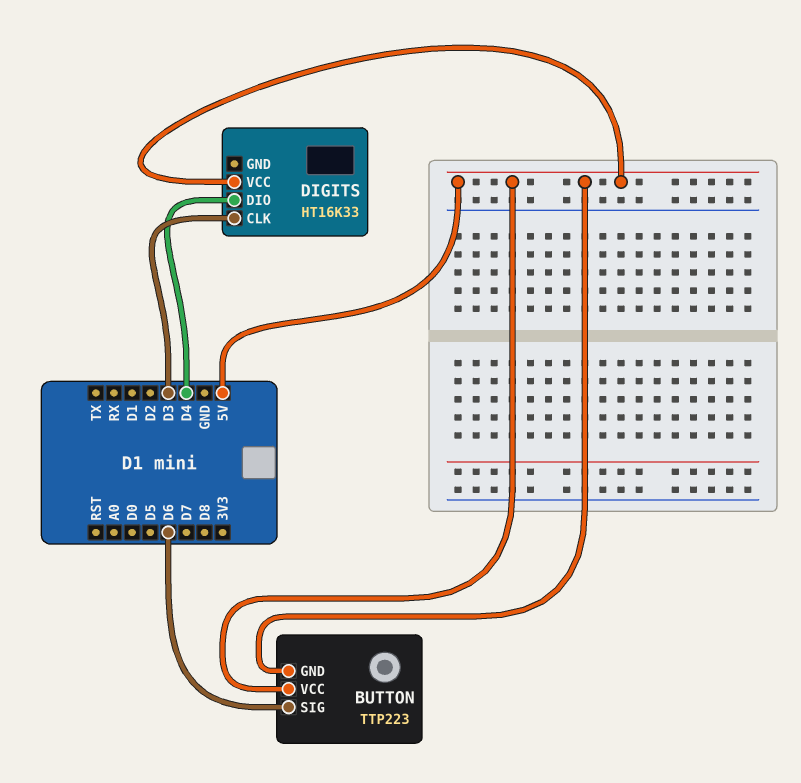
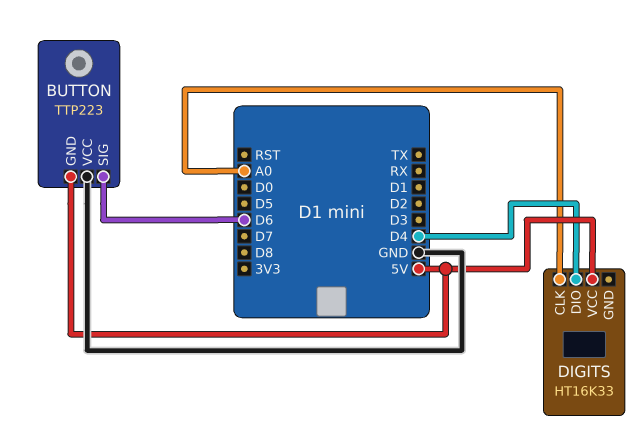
BUTTON pin VCC: 5V -> GND
DIGITS pin CLK: D3 -> A0

